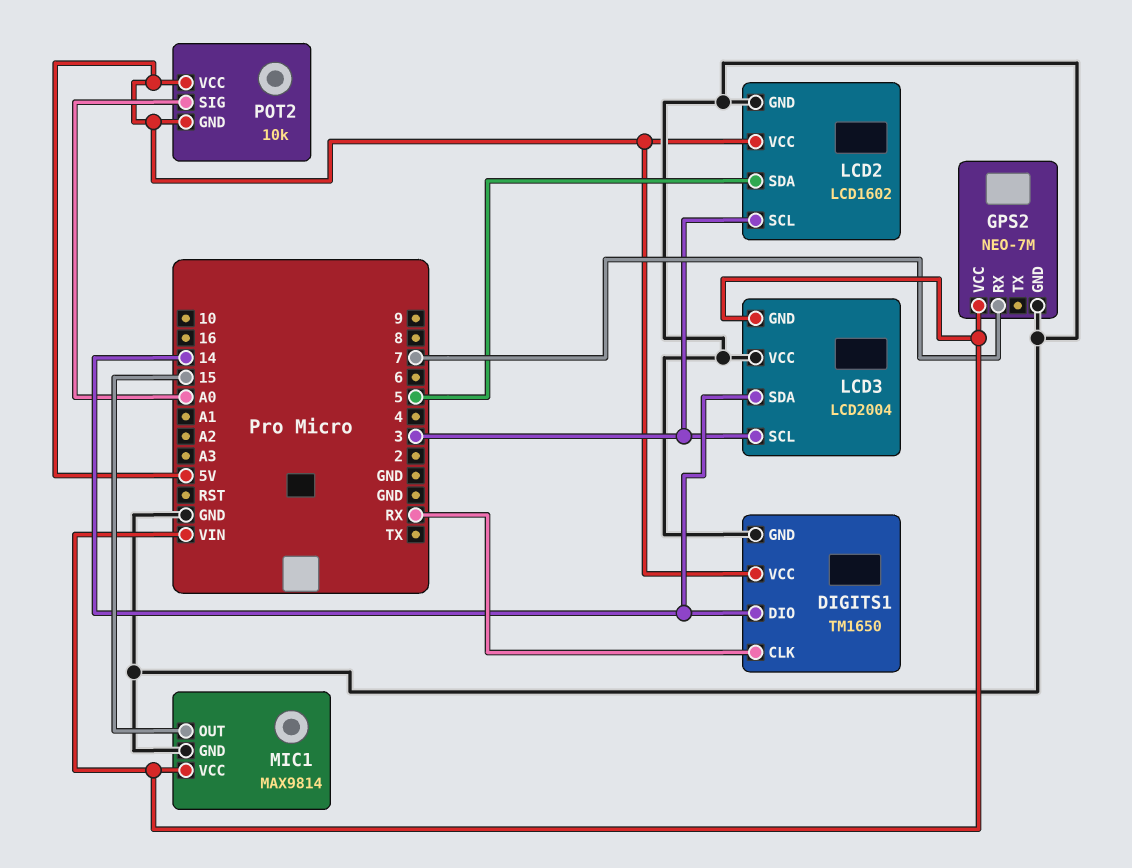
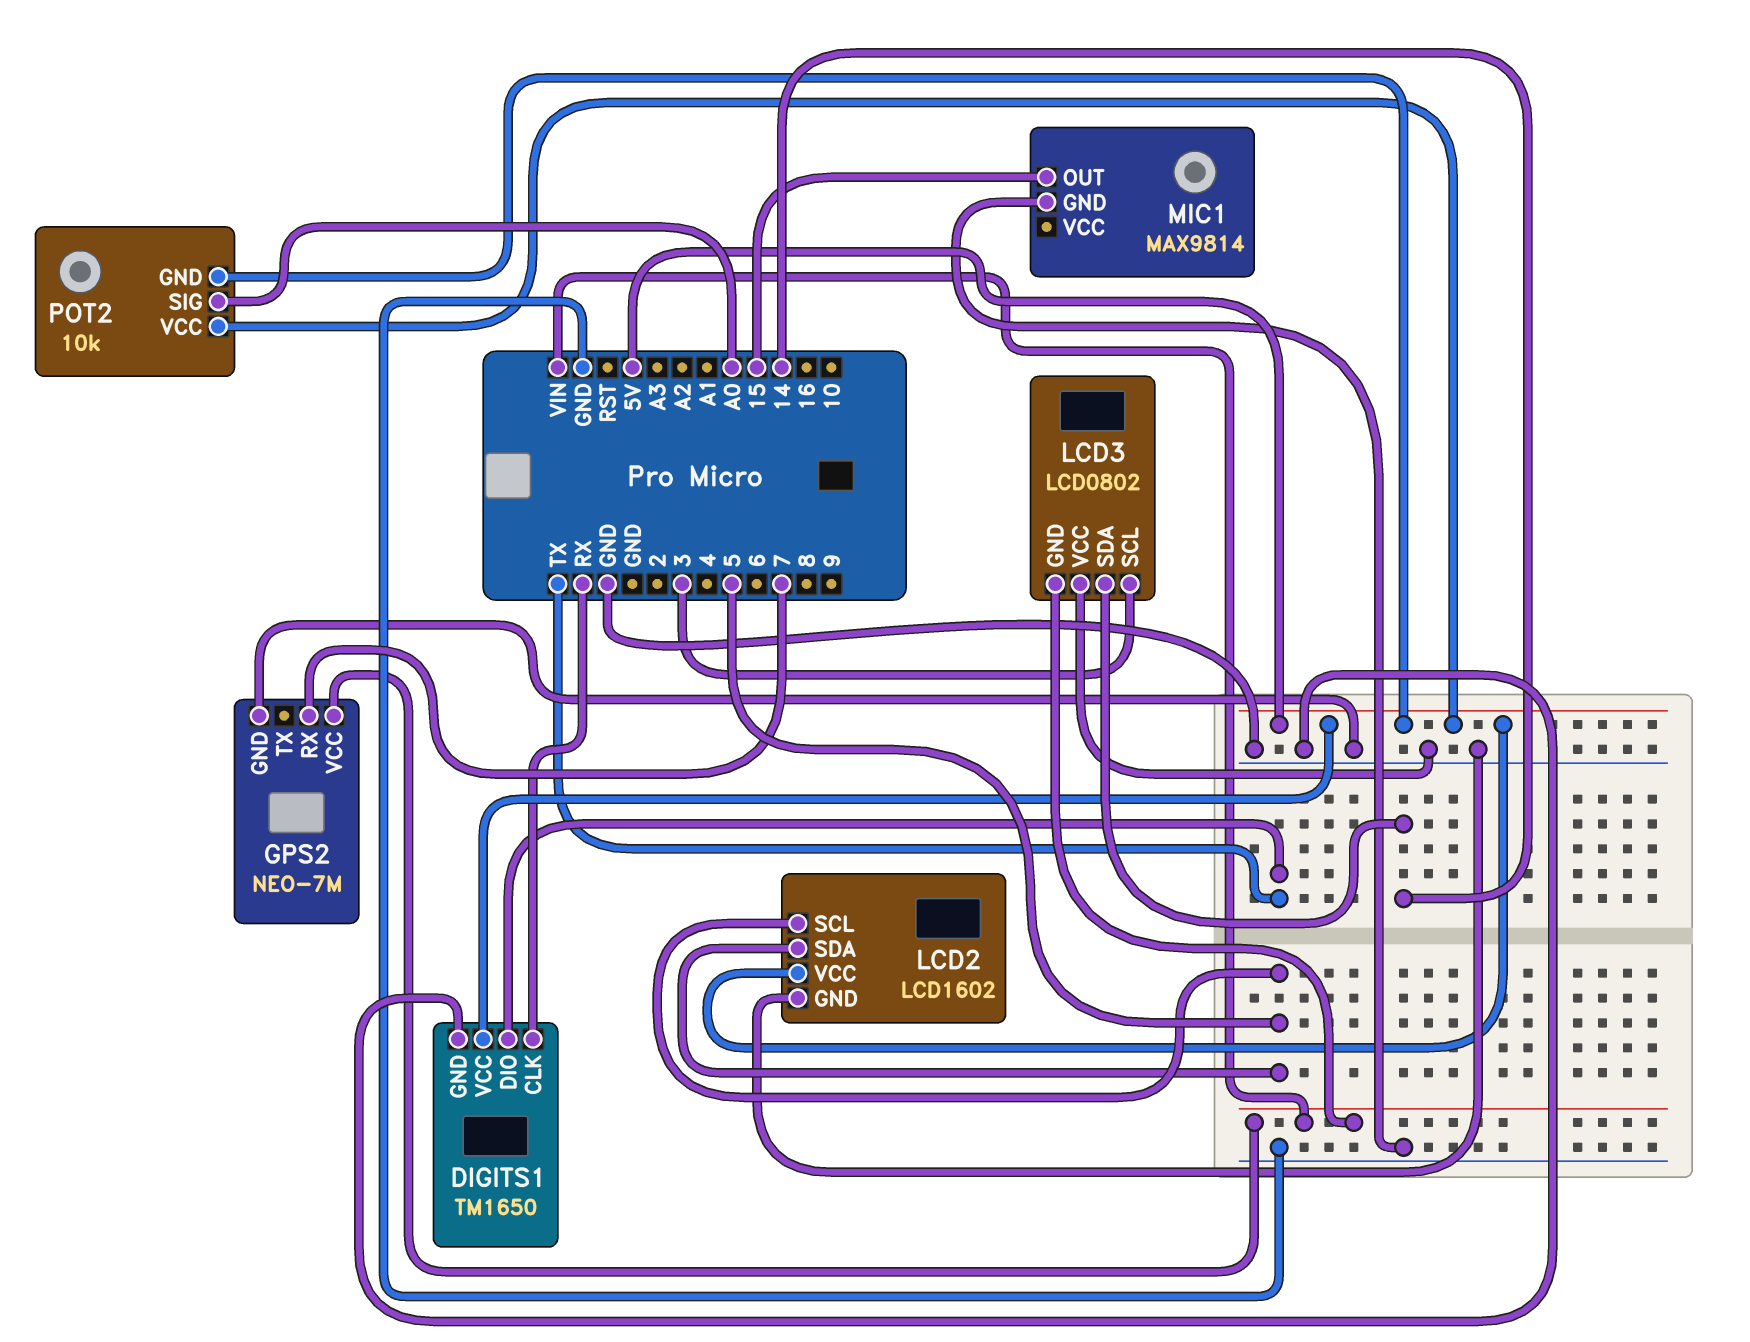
DIGITS1 pin DIO: 14 -> TX
LCD2 pin SCL: 3 -> 5
LCD3: LCD2004 -> LCD0802
MIC1 pin VCC: VIN -> none

